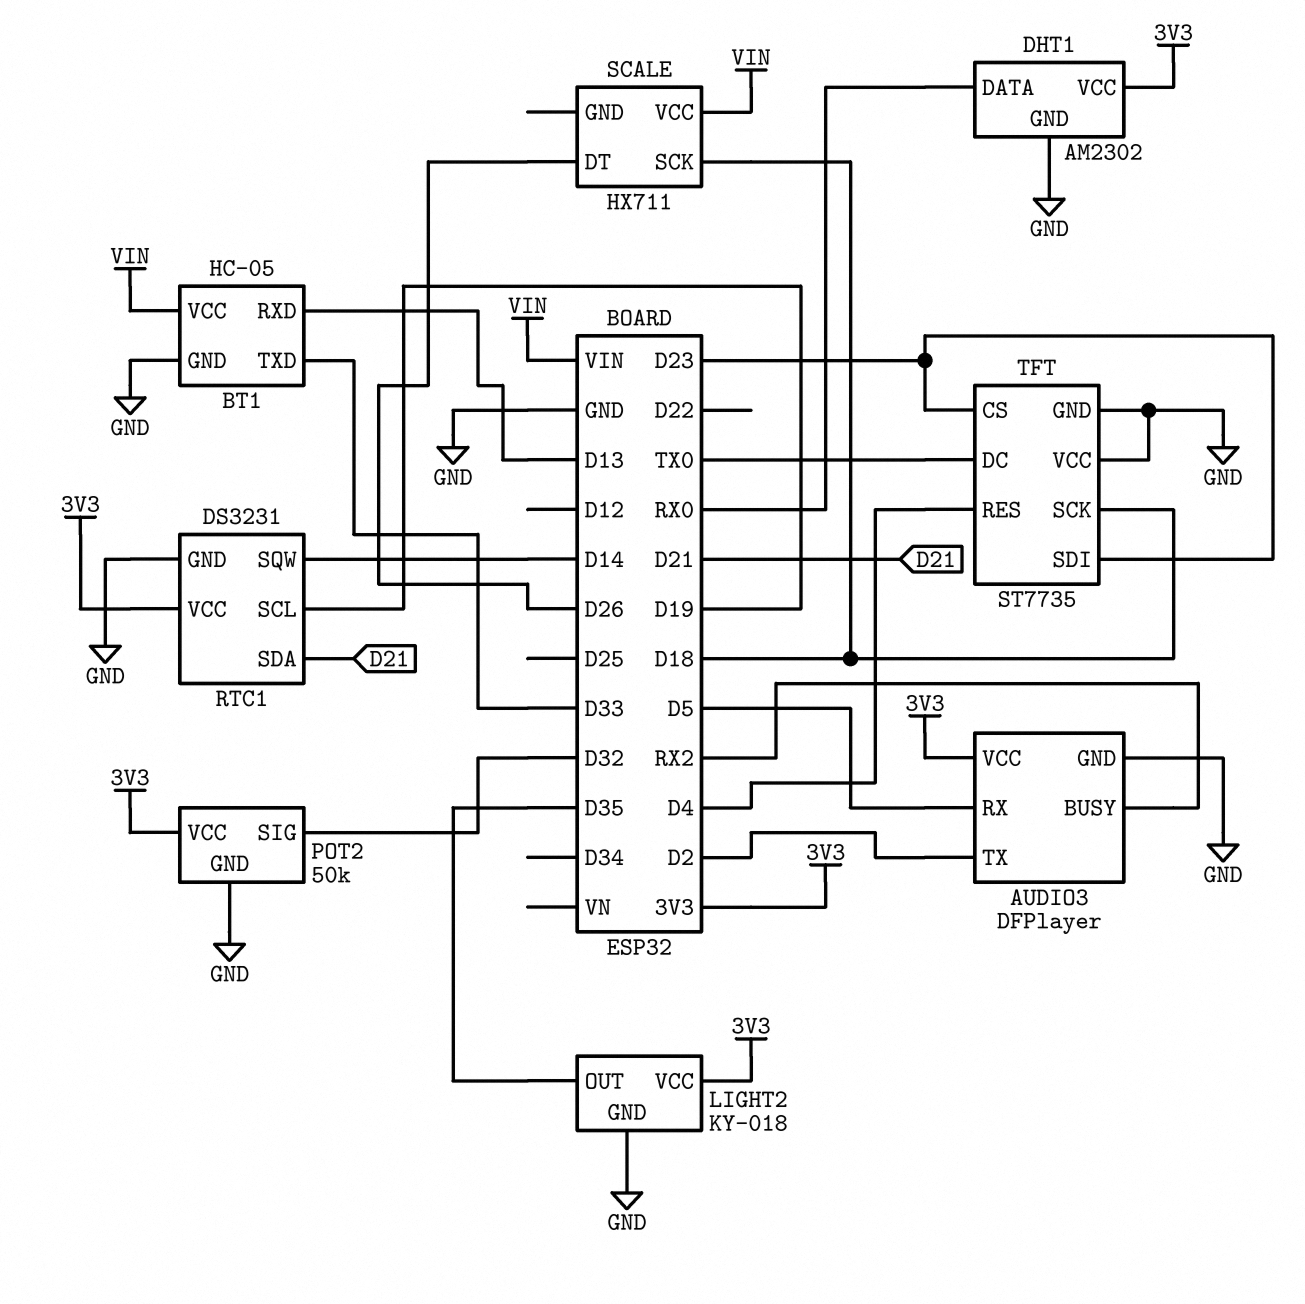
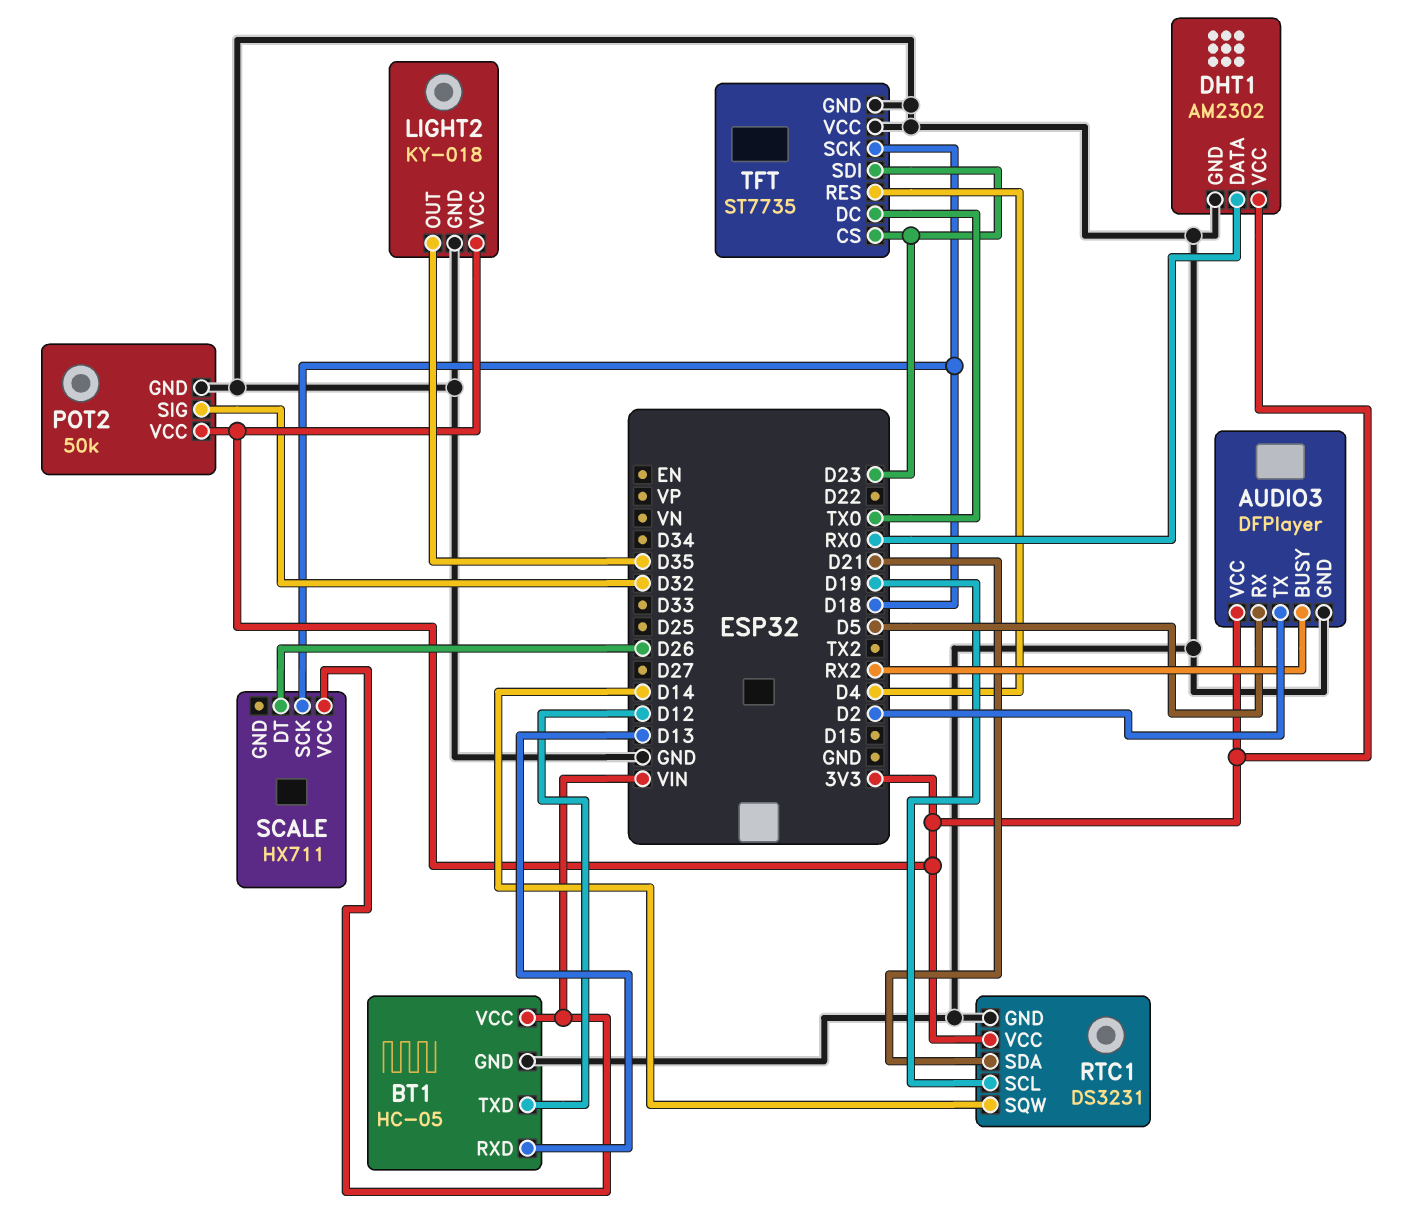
BT1 pin TXD: D33 -> D12

